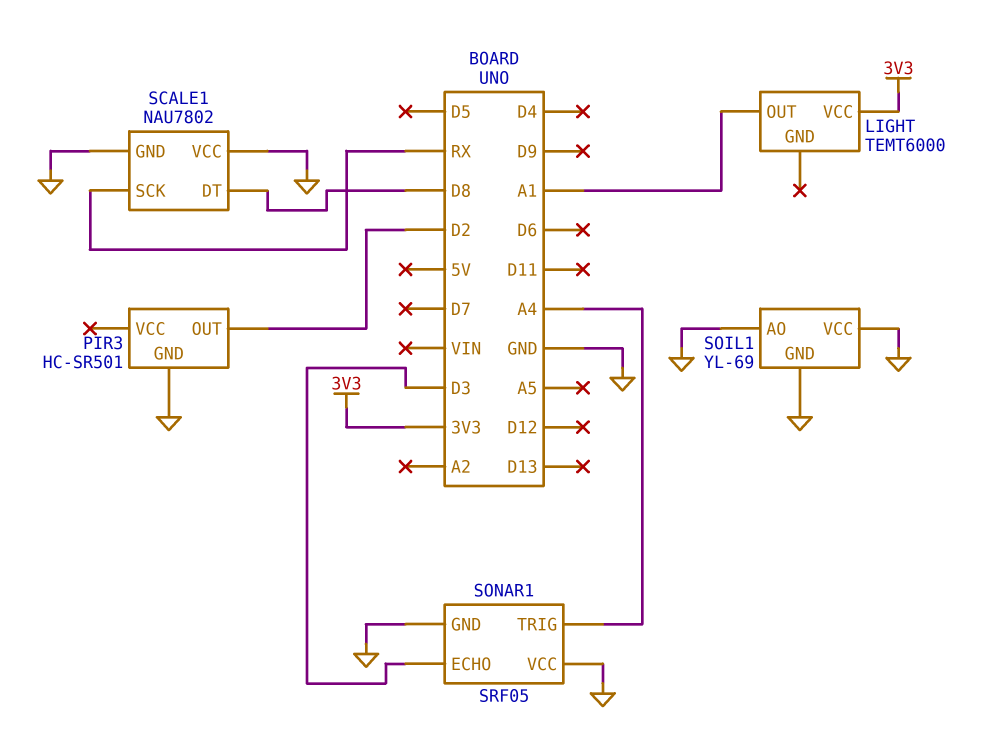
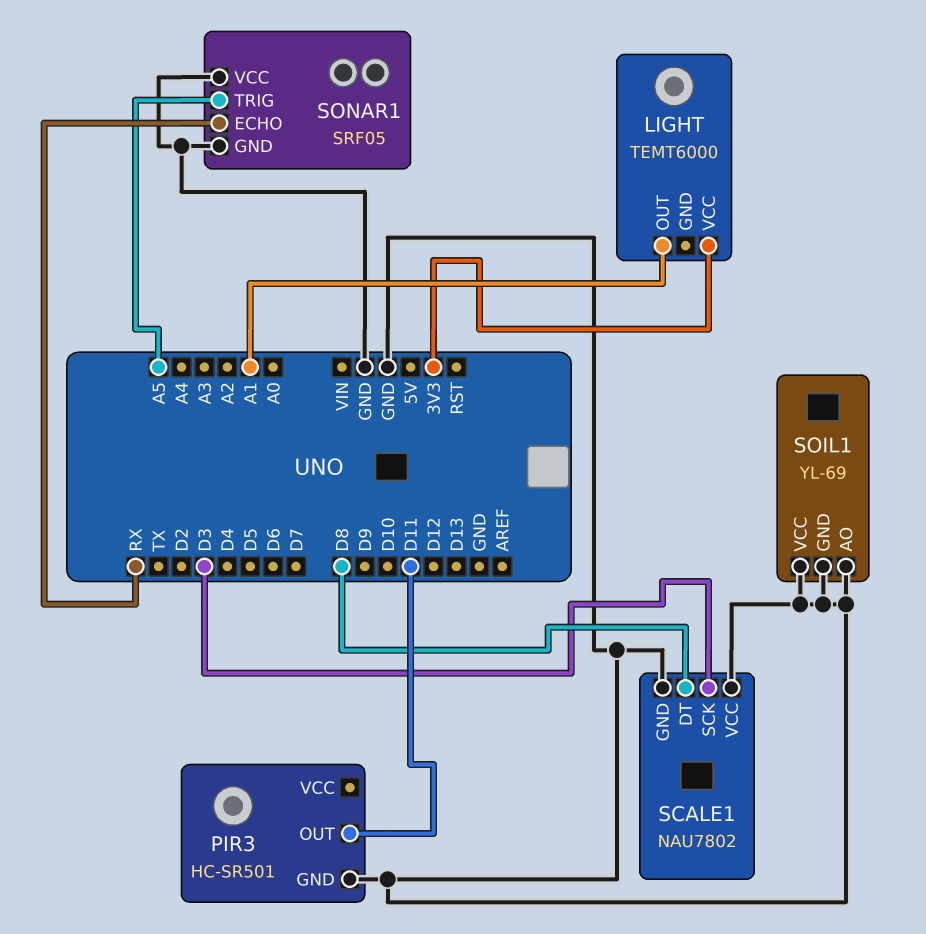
PIR3 pin OUT: D2 -> D11
SCALE1 pin SCK: RX -> D3
SONAR1 pin ECHO: D3 -> RX
SONAR1 pin TRIG: A4 -> A5

